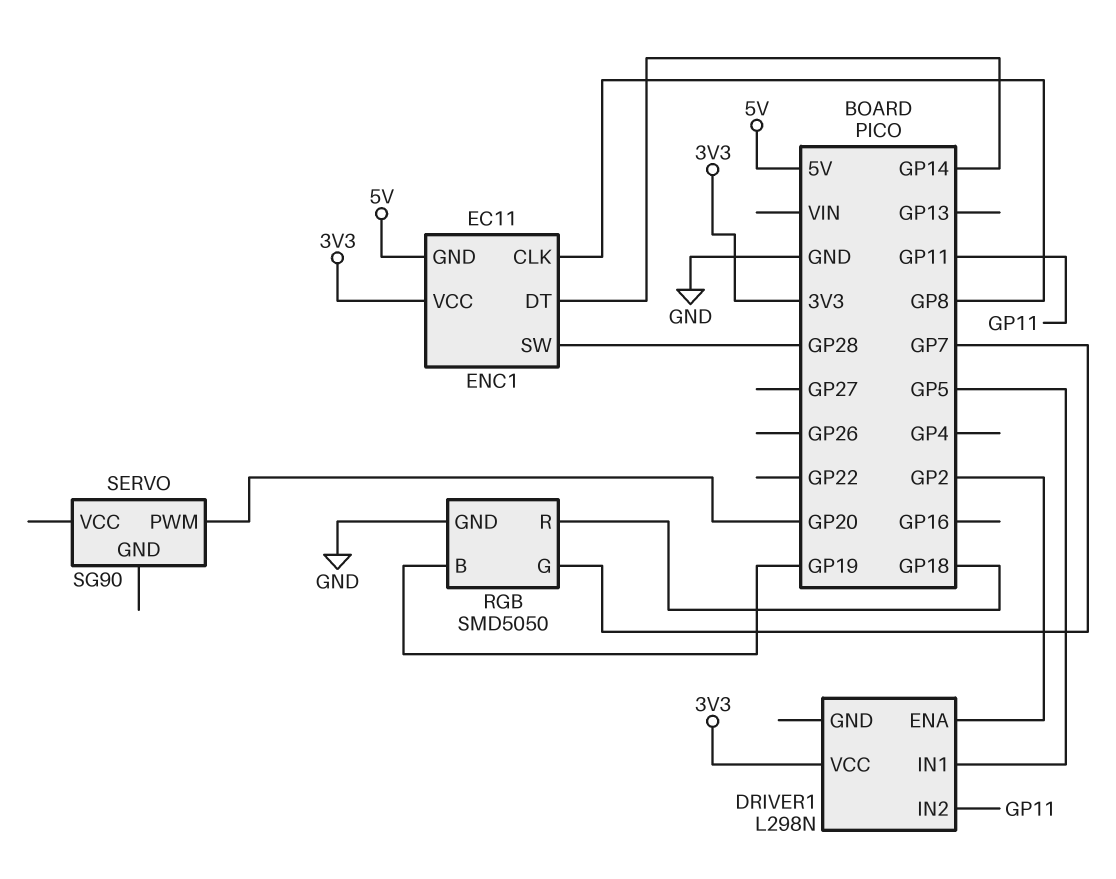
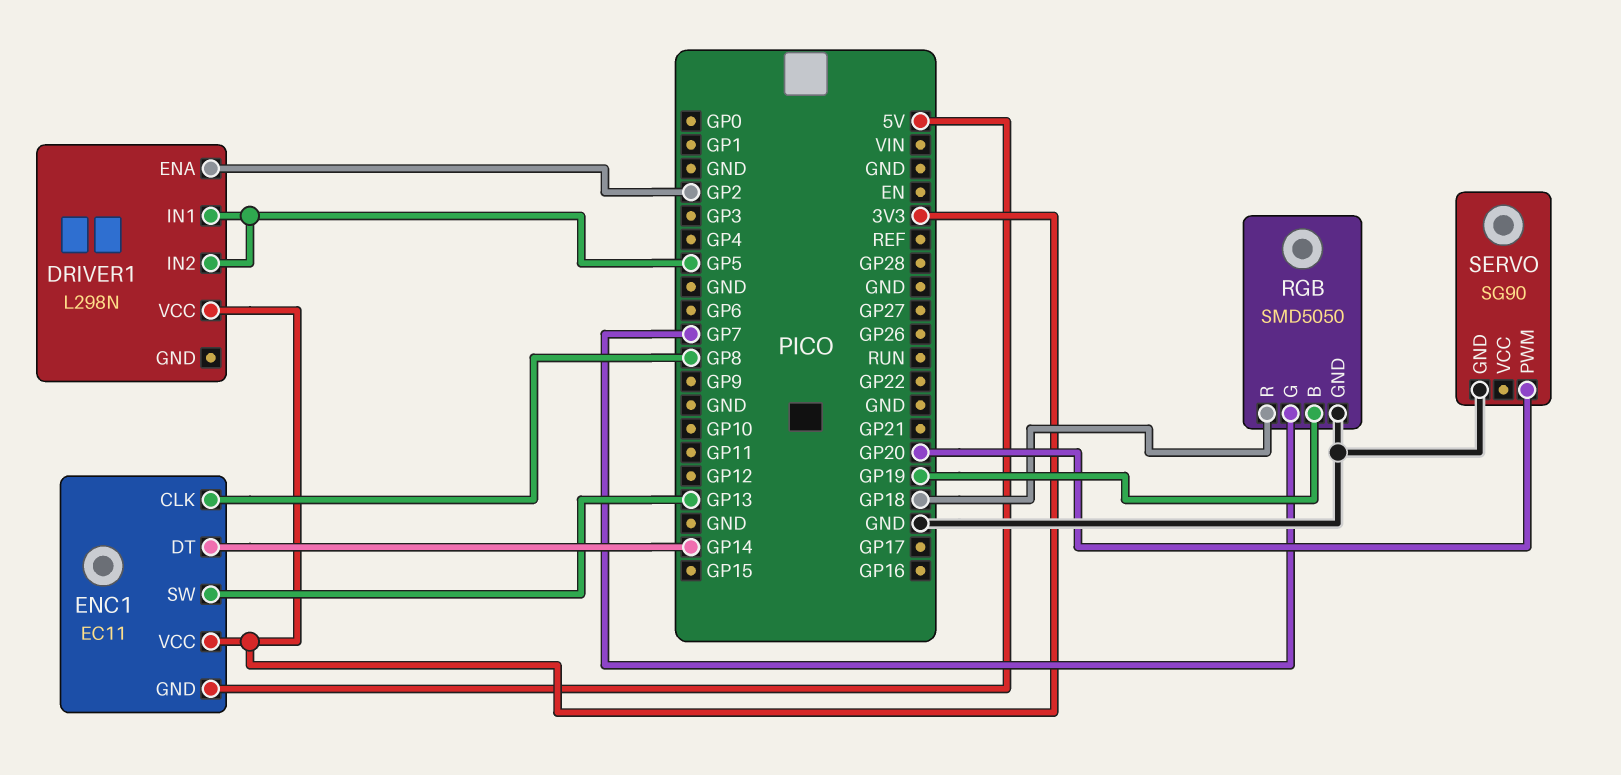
DRIVER1 pin IN2: GP11 -> GP5
ENC1 pin SW: GP28 -> GP13
SERVO pin GND: none -> GND

